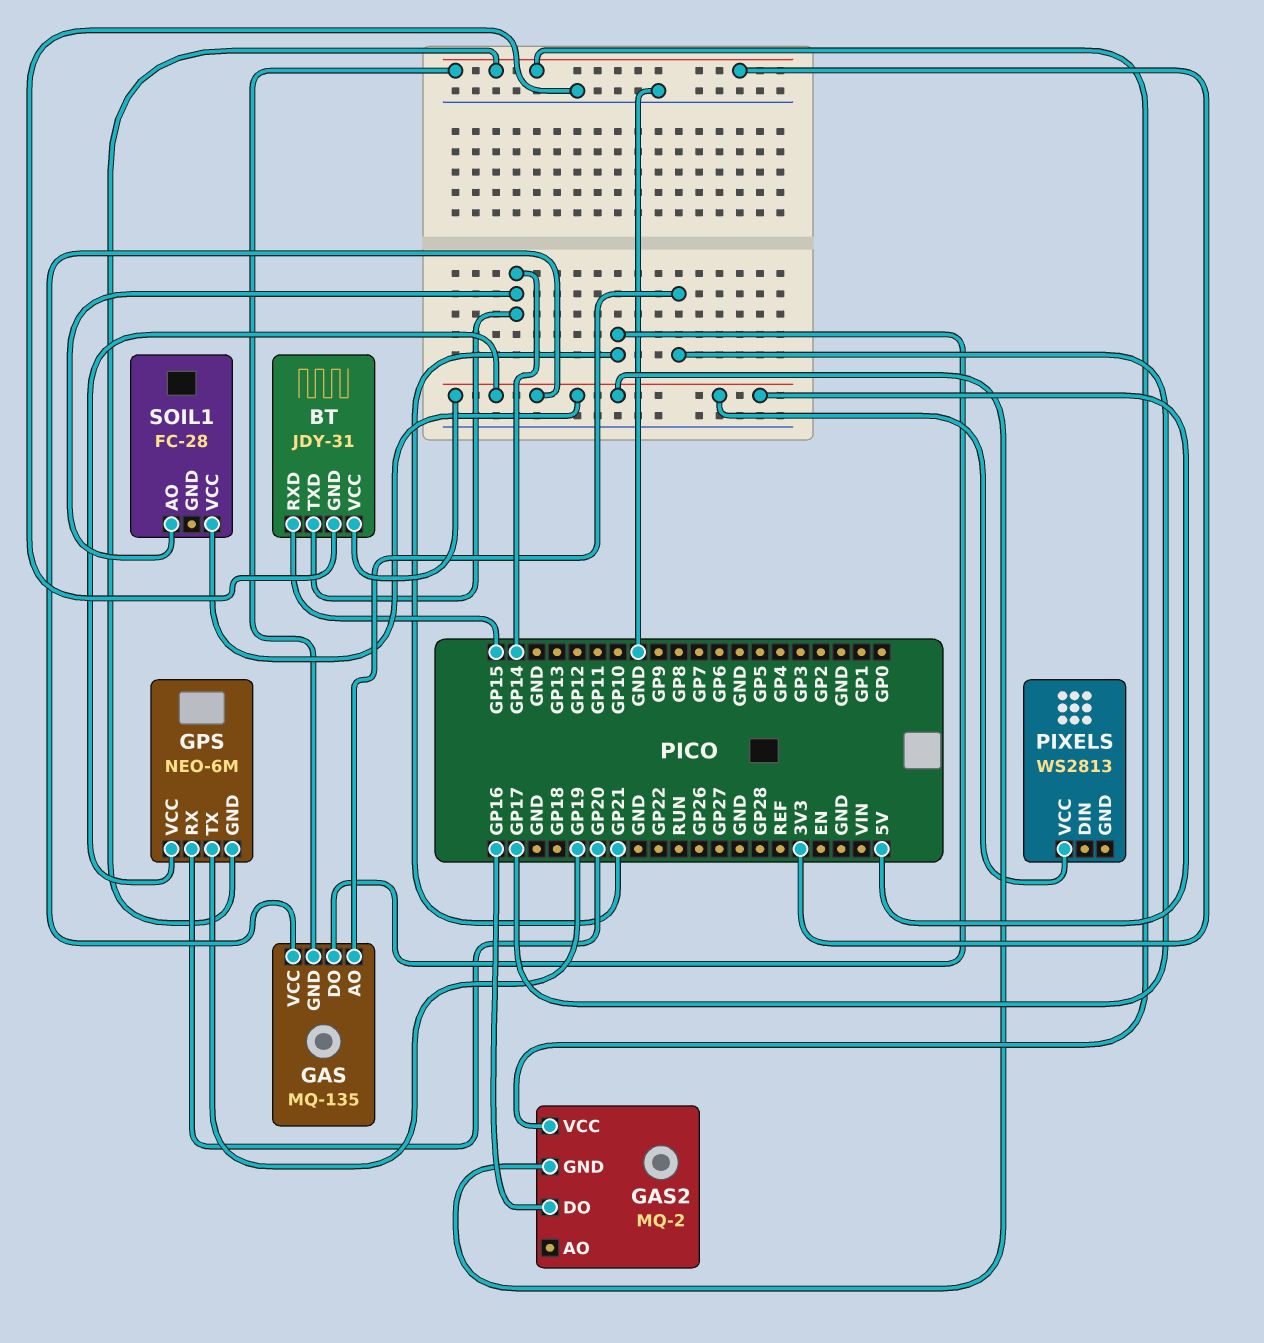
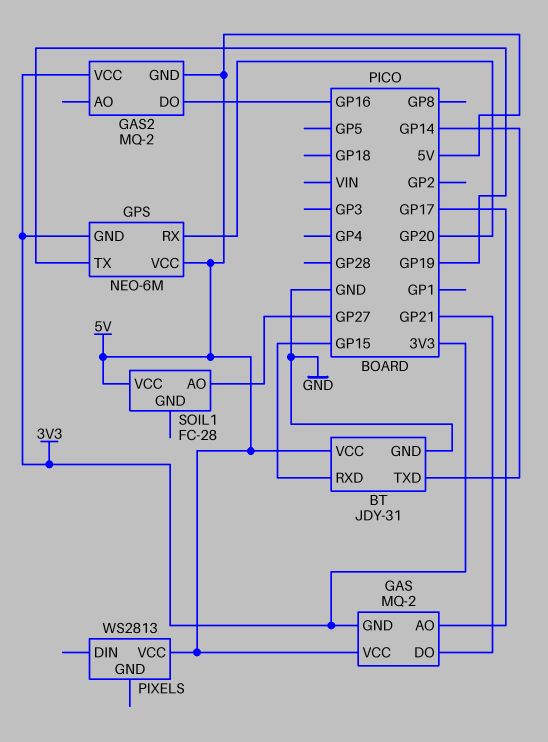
GAS: MQ-135 -> MQ-2
SOIL1 pin AO: GP14 -> GP27

